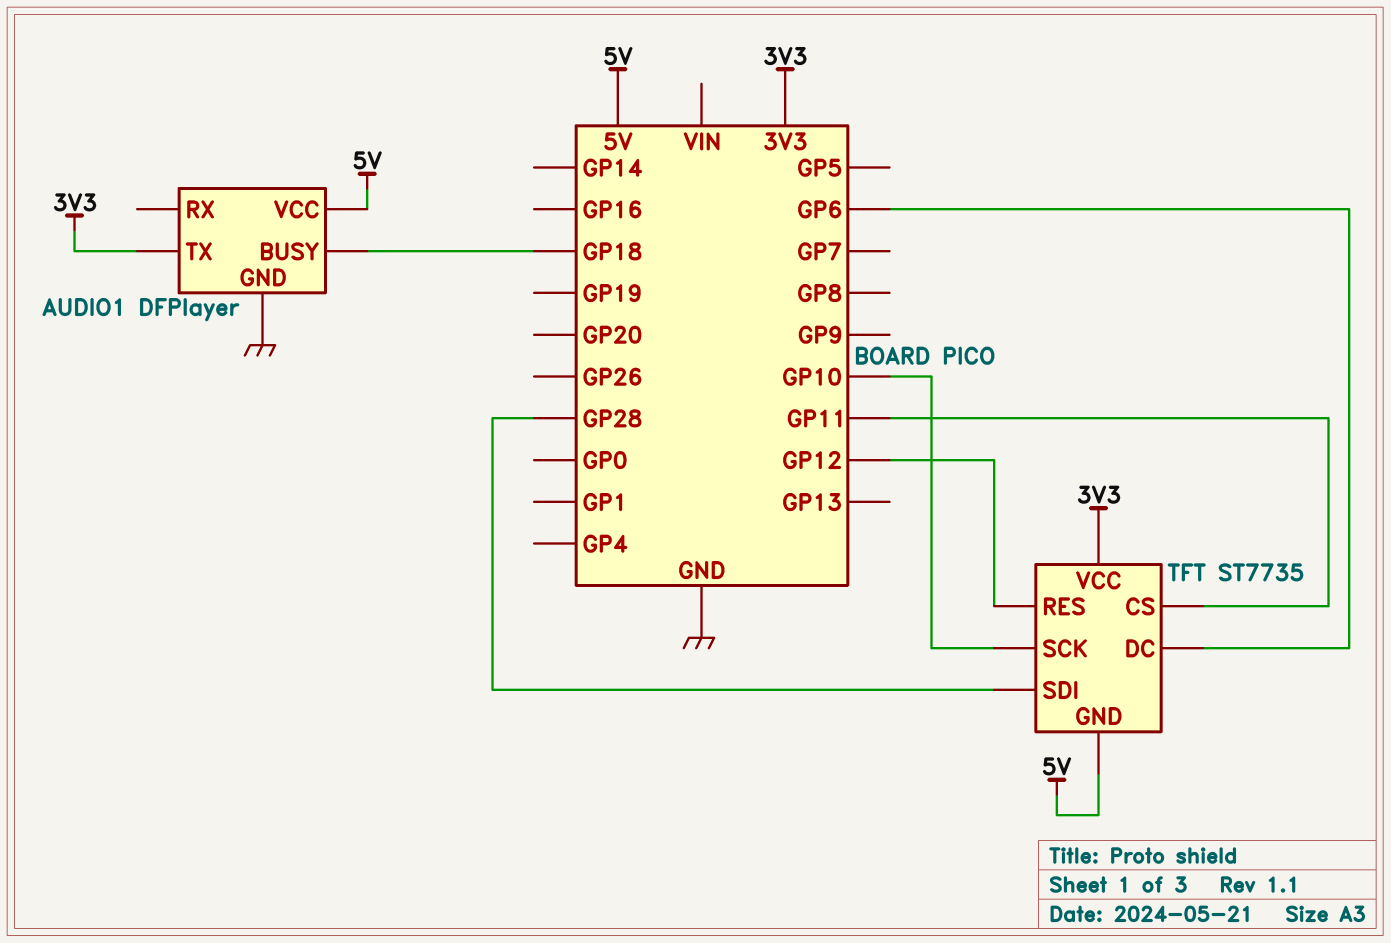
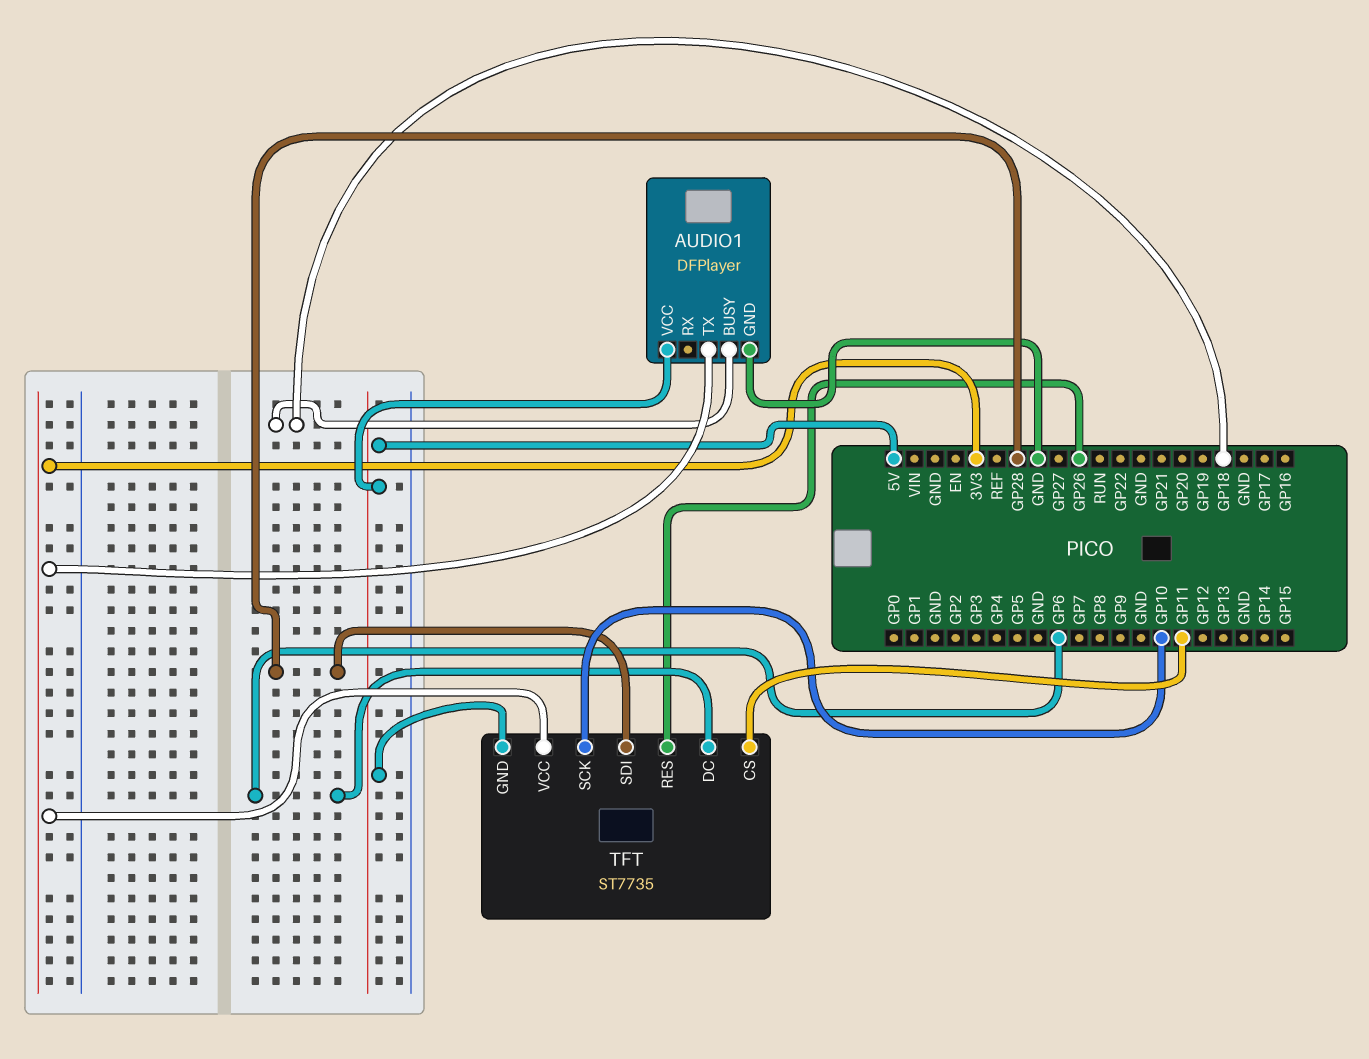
TFT pin RES: GP12 -> GP26

